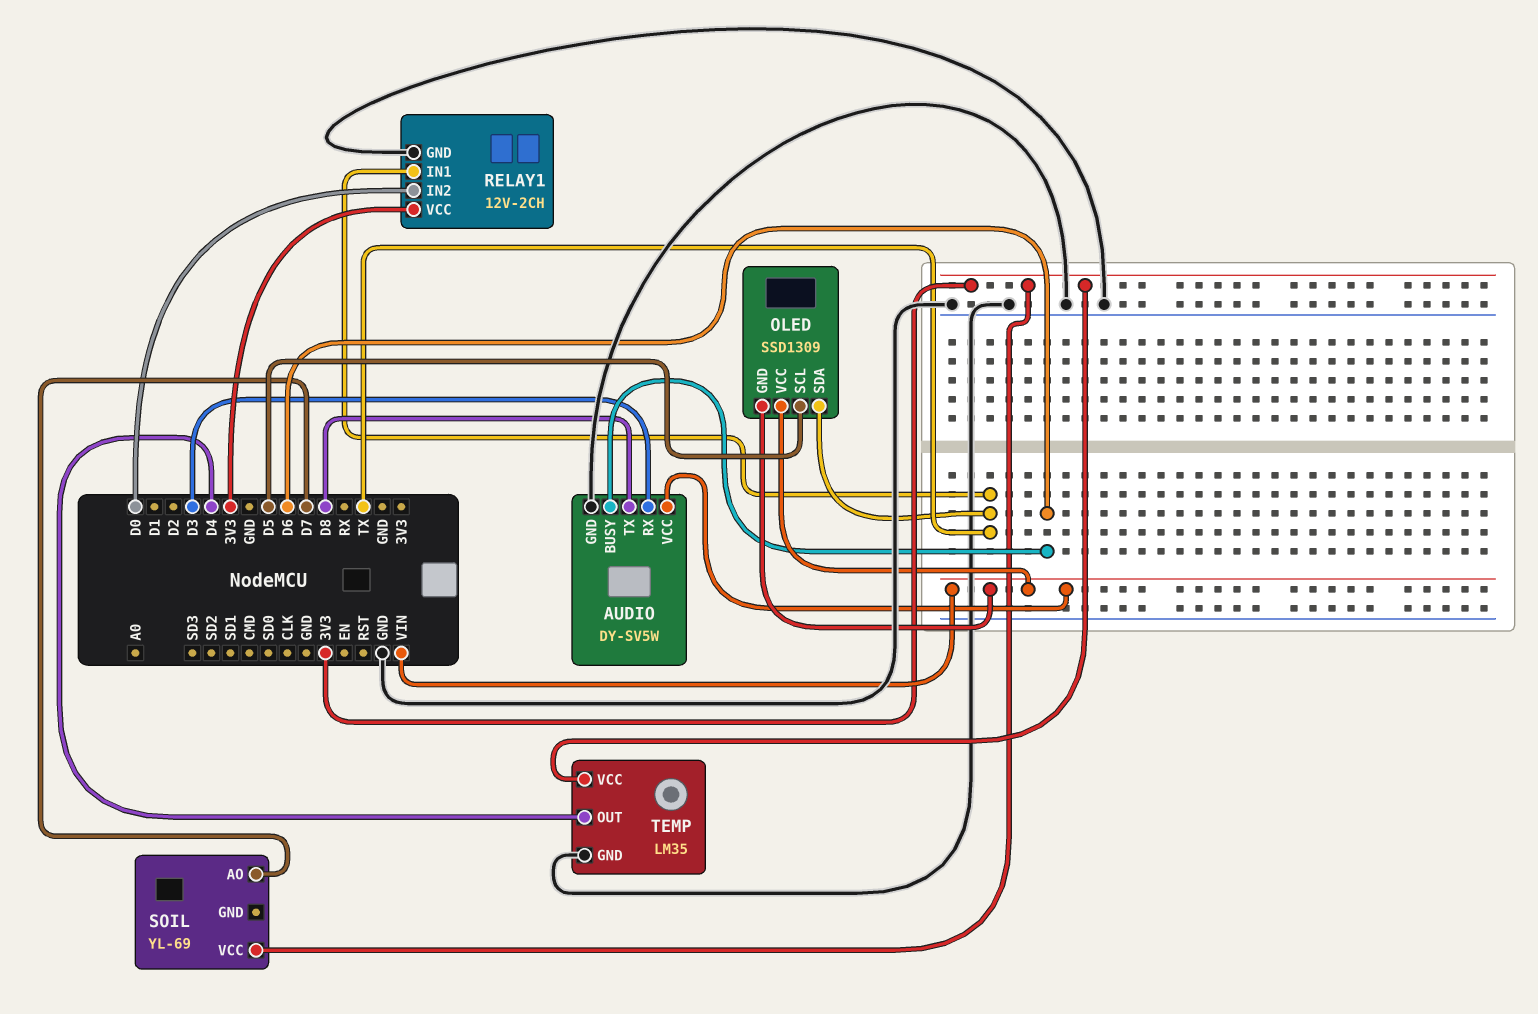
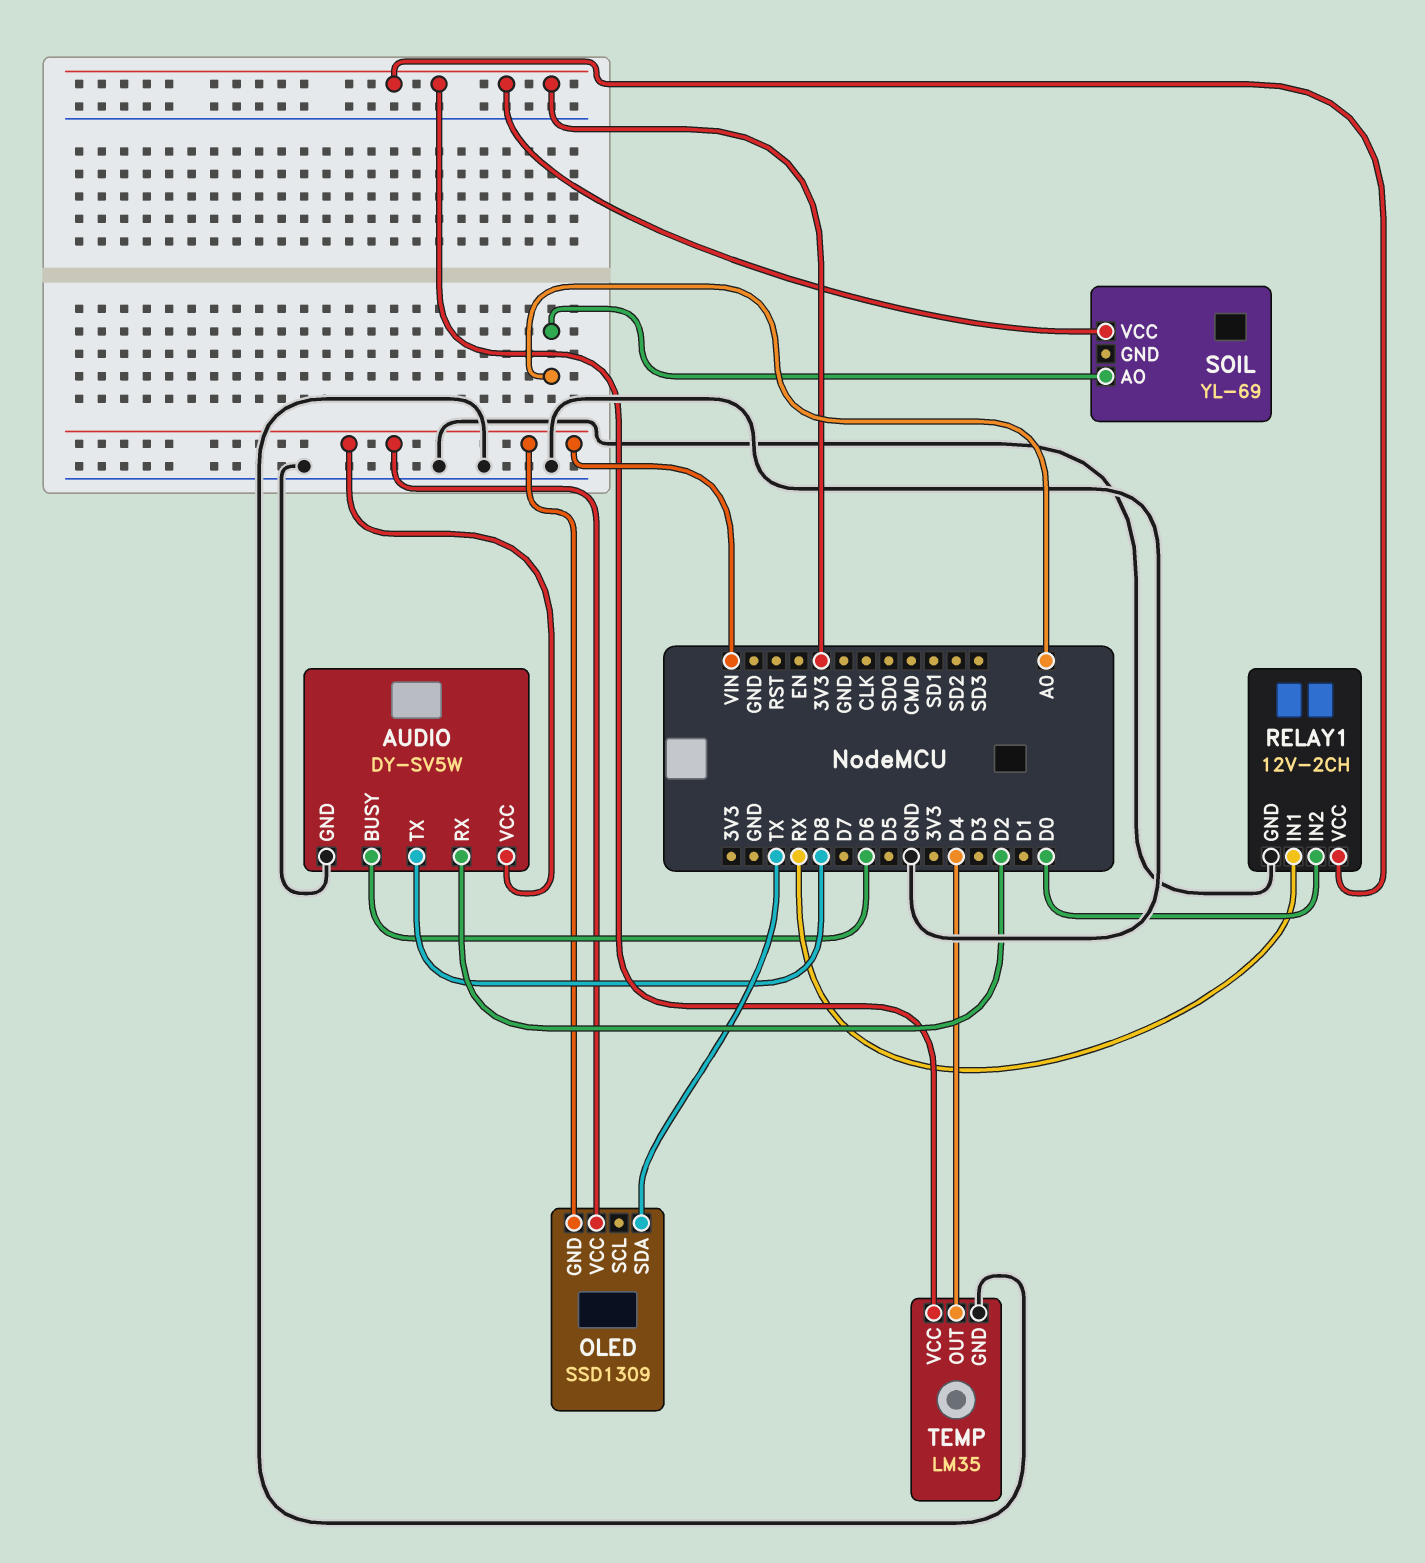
AUDIO pin RX: D3 -> D2
OLED pin SCL: D5 -> none
RELAY1 pin IN1: TX -> RX
SOIL pin AO: D7 -> A0

